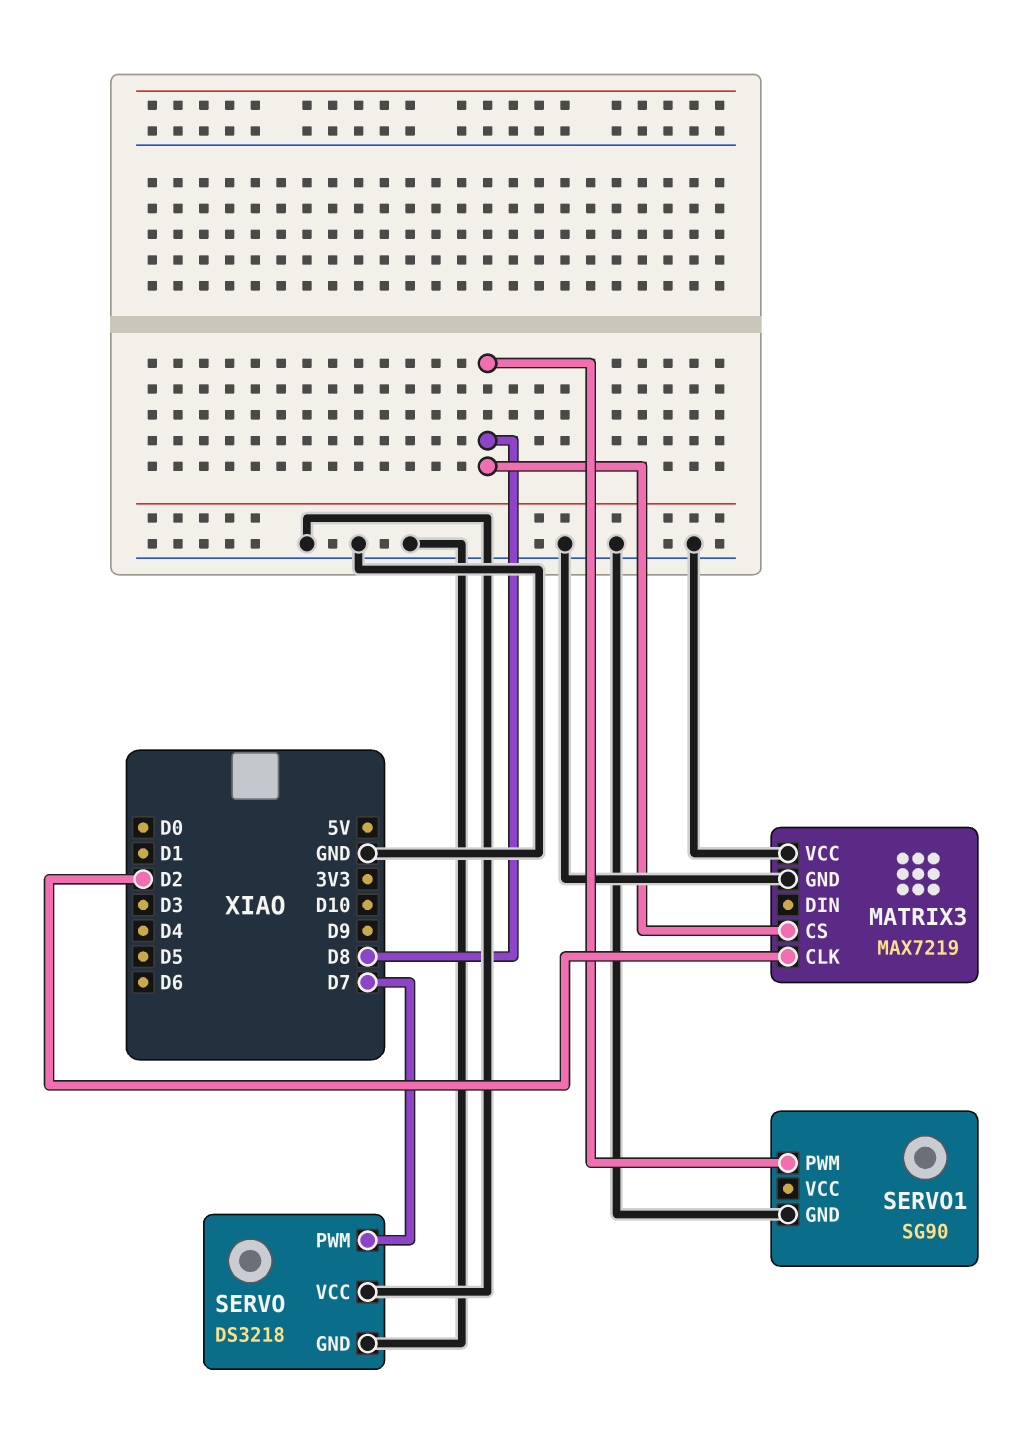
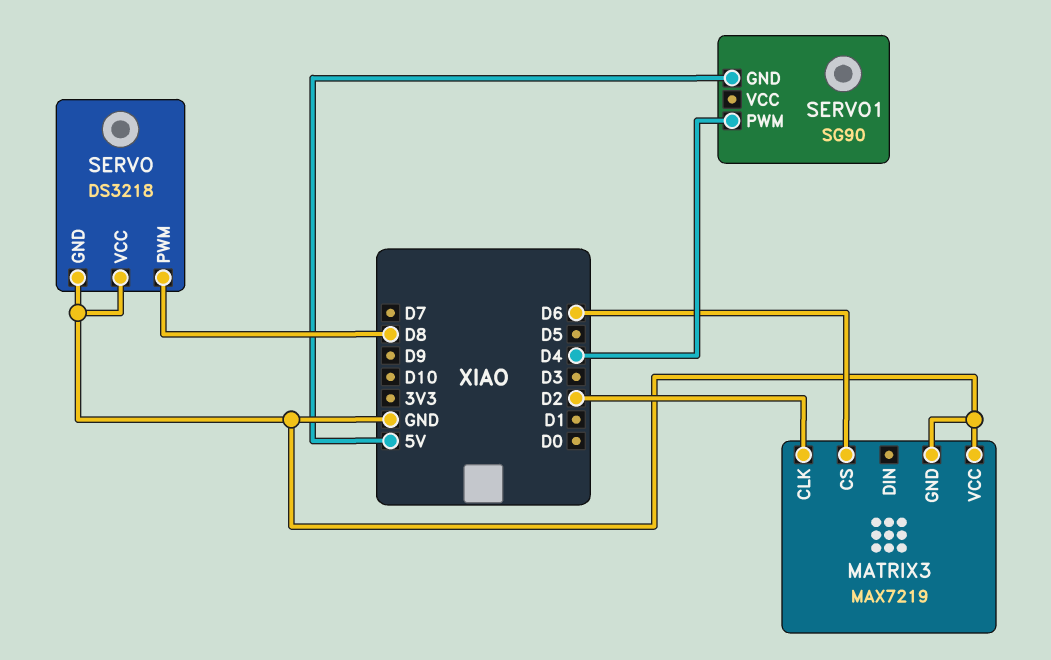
MATRIX3 pin CS: D8 -> D6
SERVO pin PWM: D7 -> D8
SERVO1 pin GND: GND -> 5V
SERVO1 pin PWM: D8 -> D4

